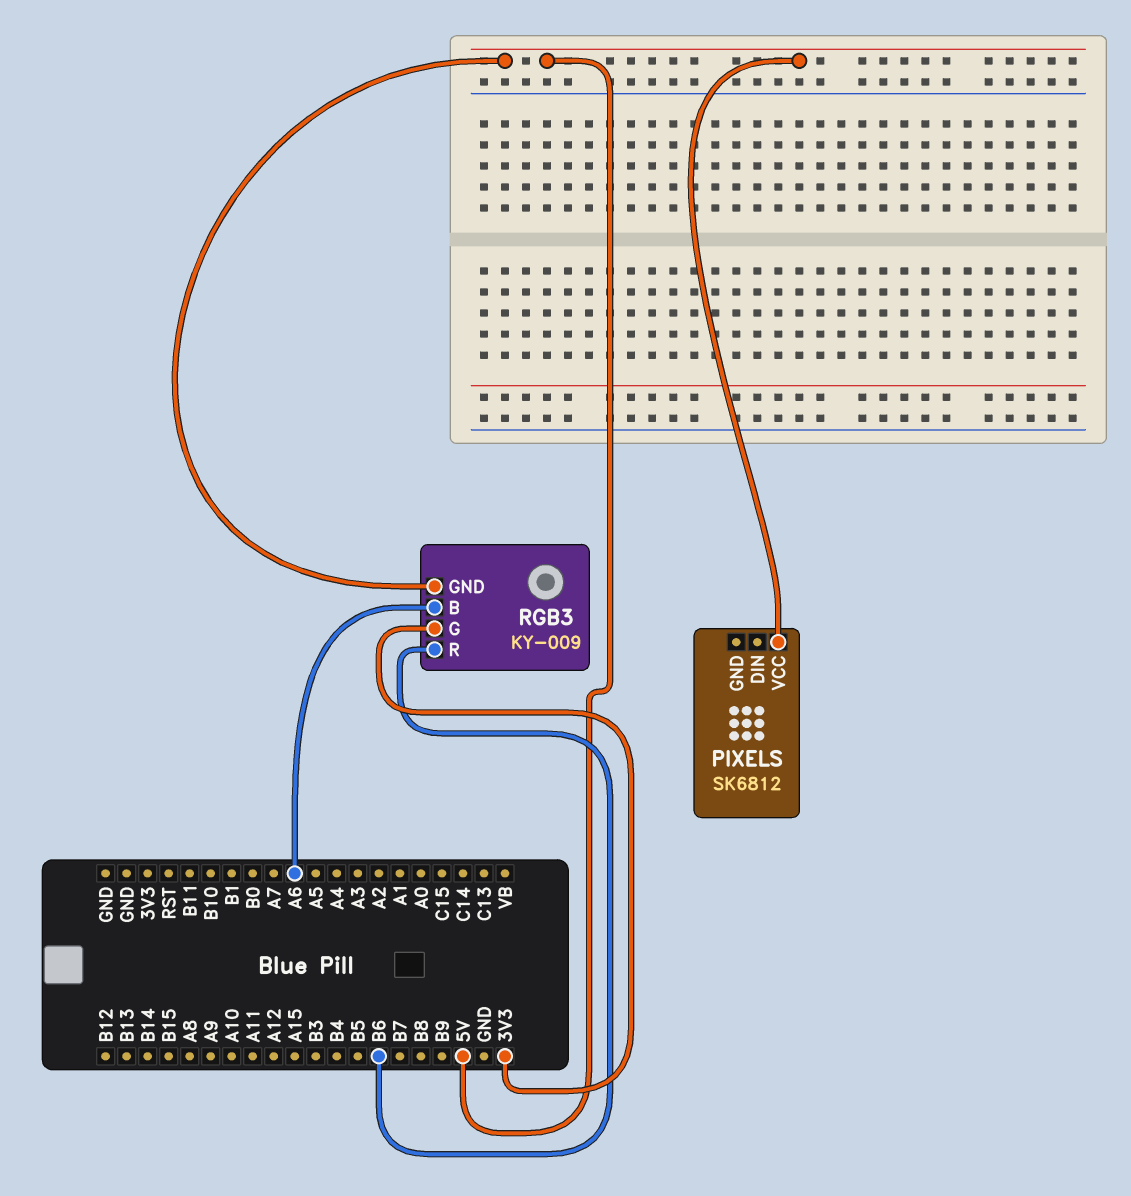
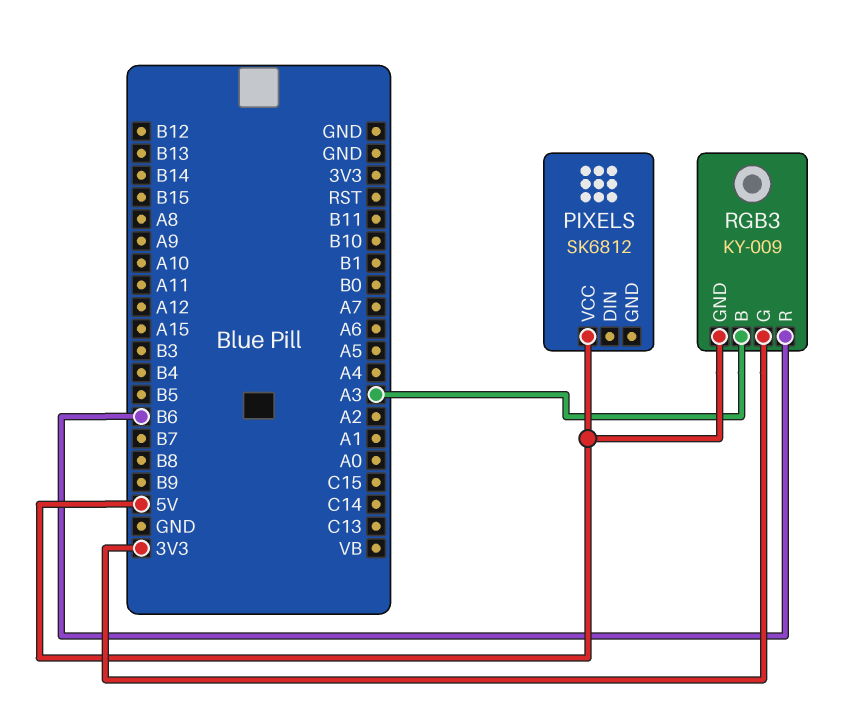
RGB3 pin B: A6 -> A3

